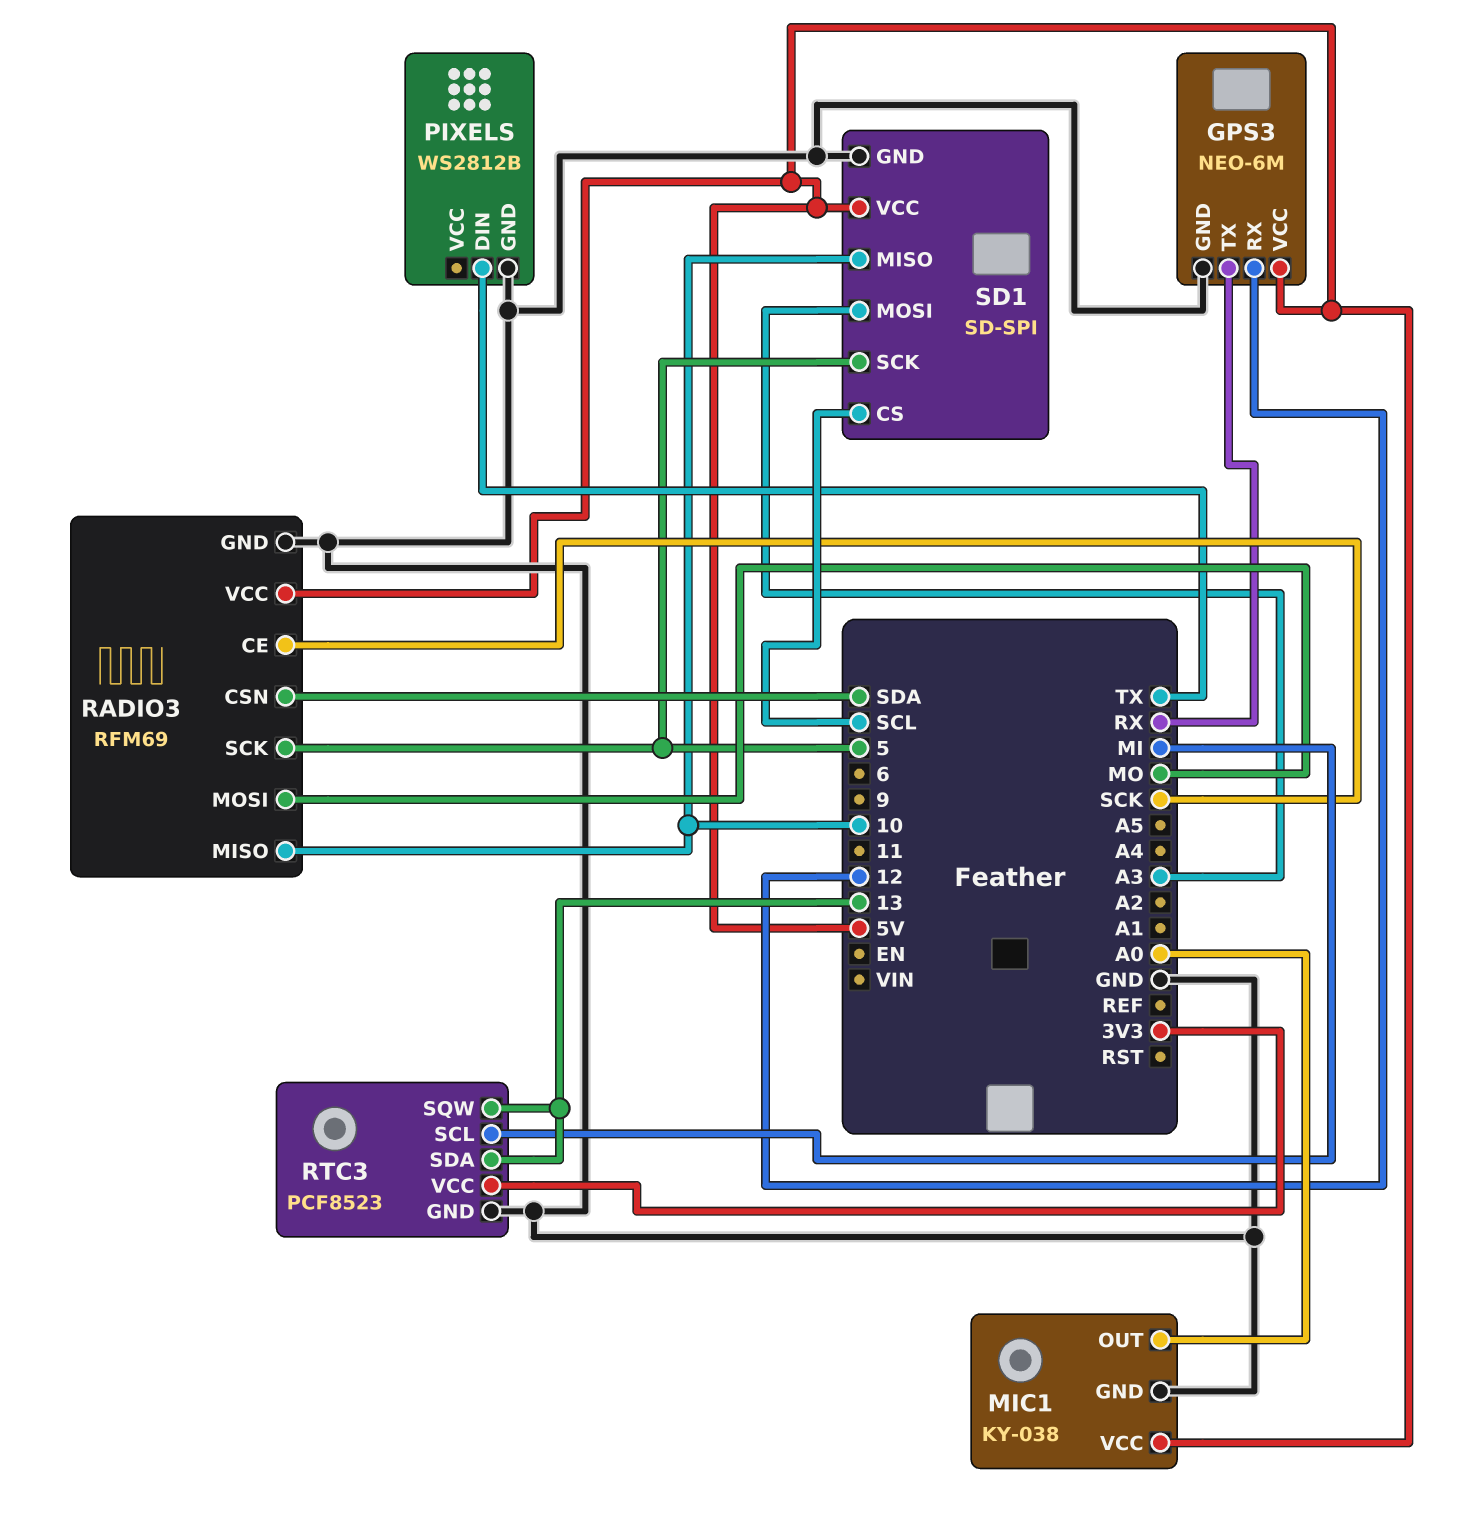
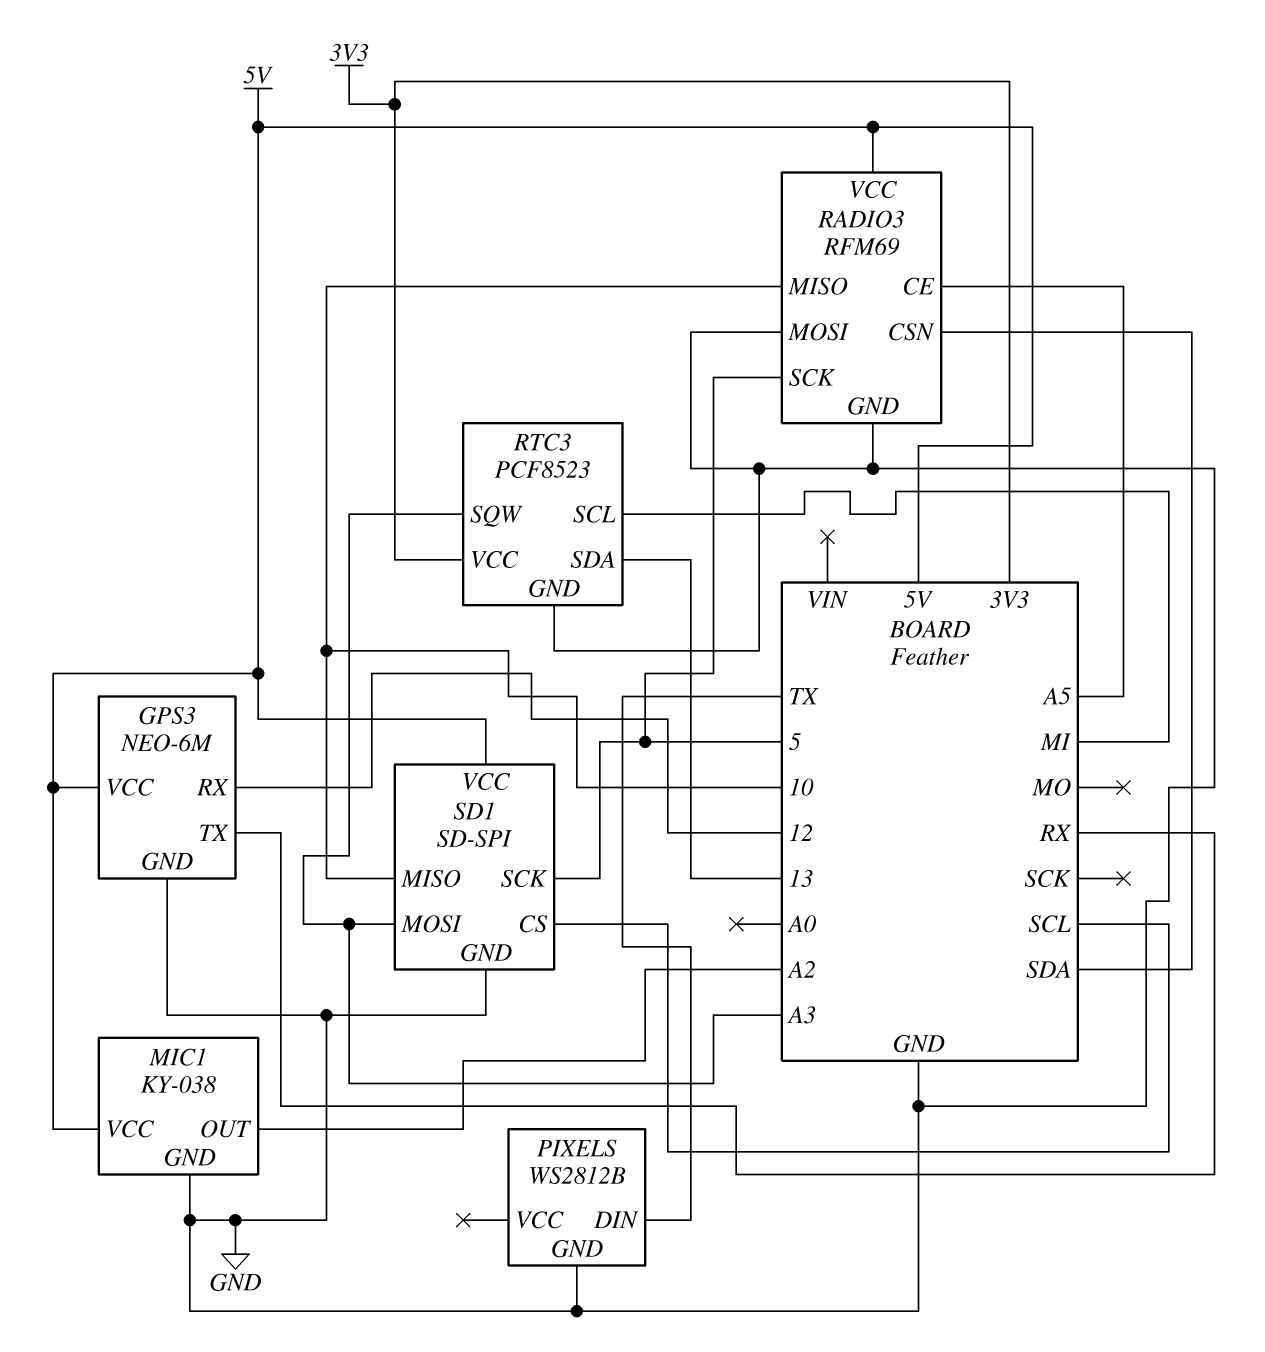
MIC1 pin OUT: A0 -> A2
RADIO3 pin CE: SCK -> A5
RADIO3 pin MOSI: MO -> GND
RTC3 pin SQW: 13 -> A3

